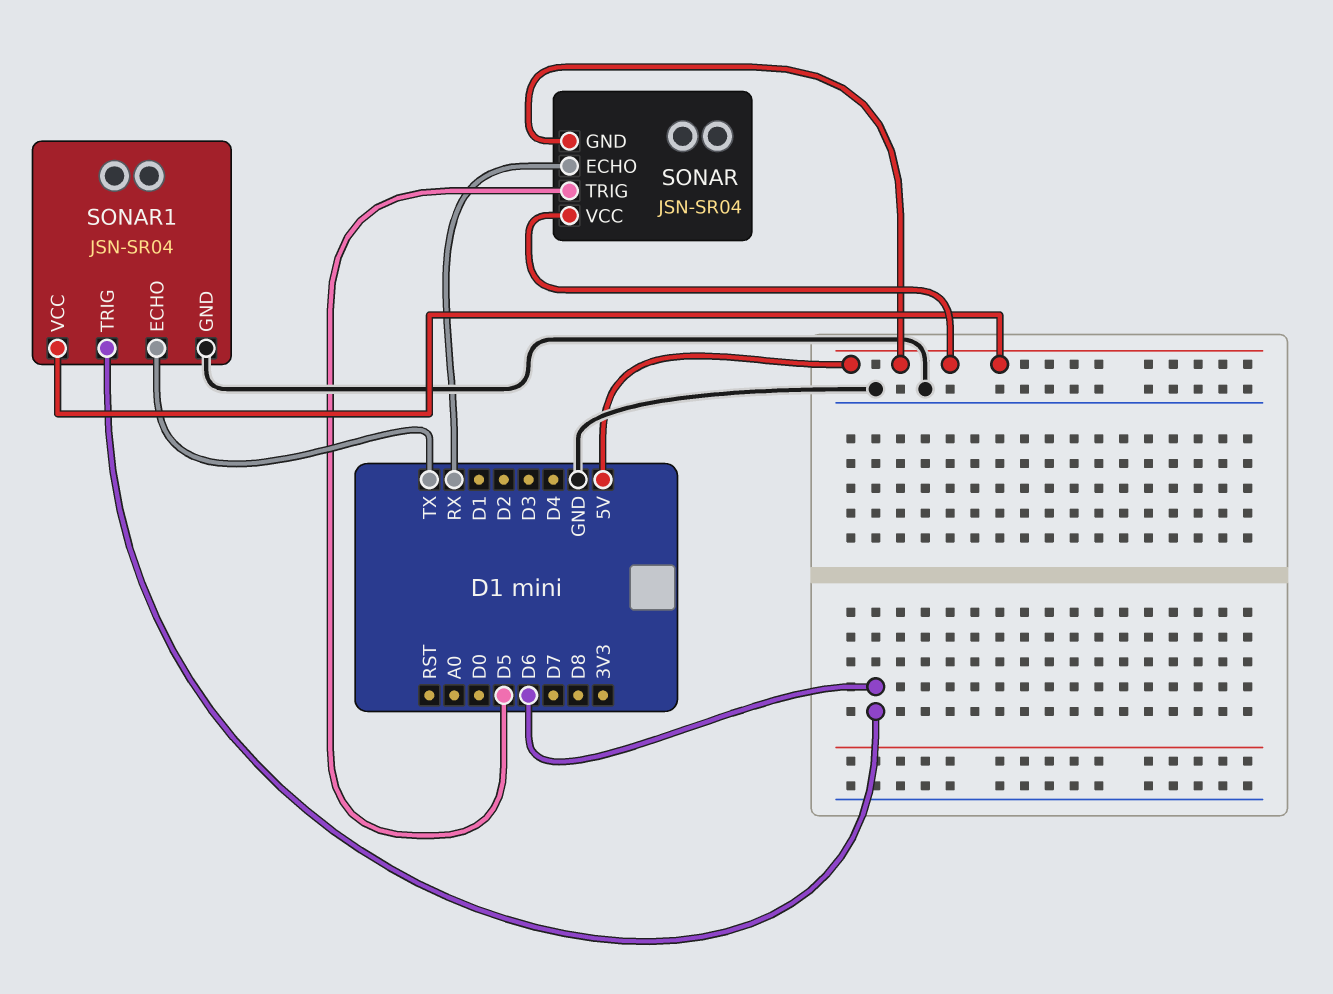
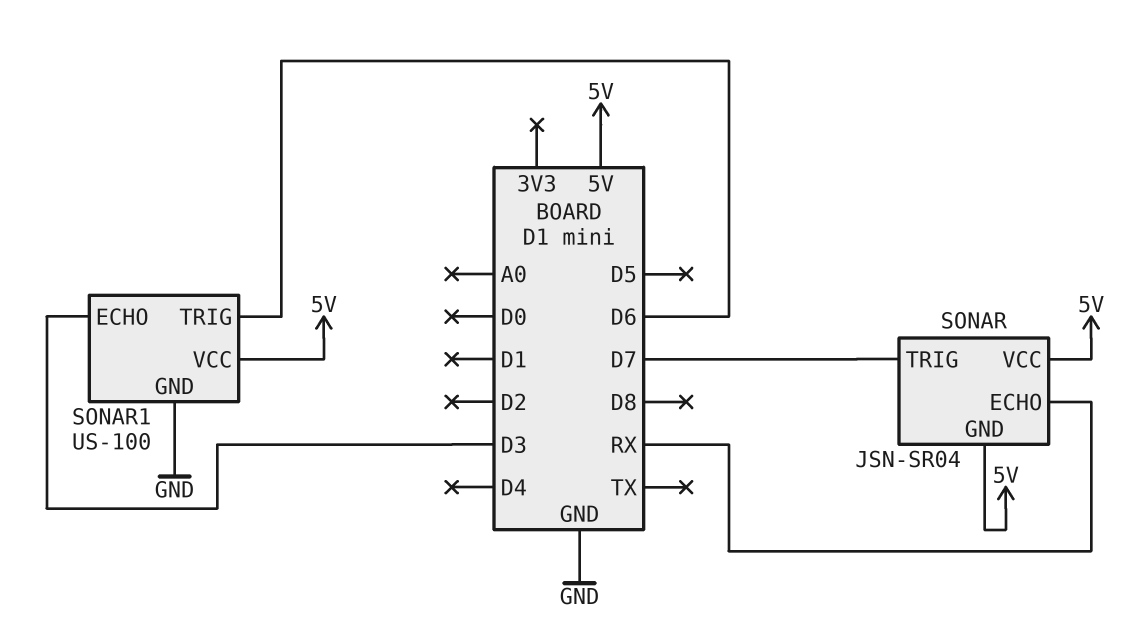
SONAR pin TRIG: D5 -> D7
SONAR1: JSN-SR04 -> US-100
SONAR1 pin ECHO: TX -> D3

